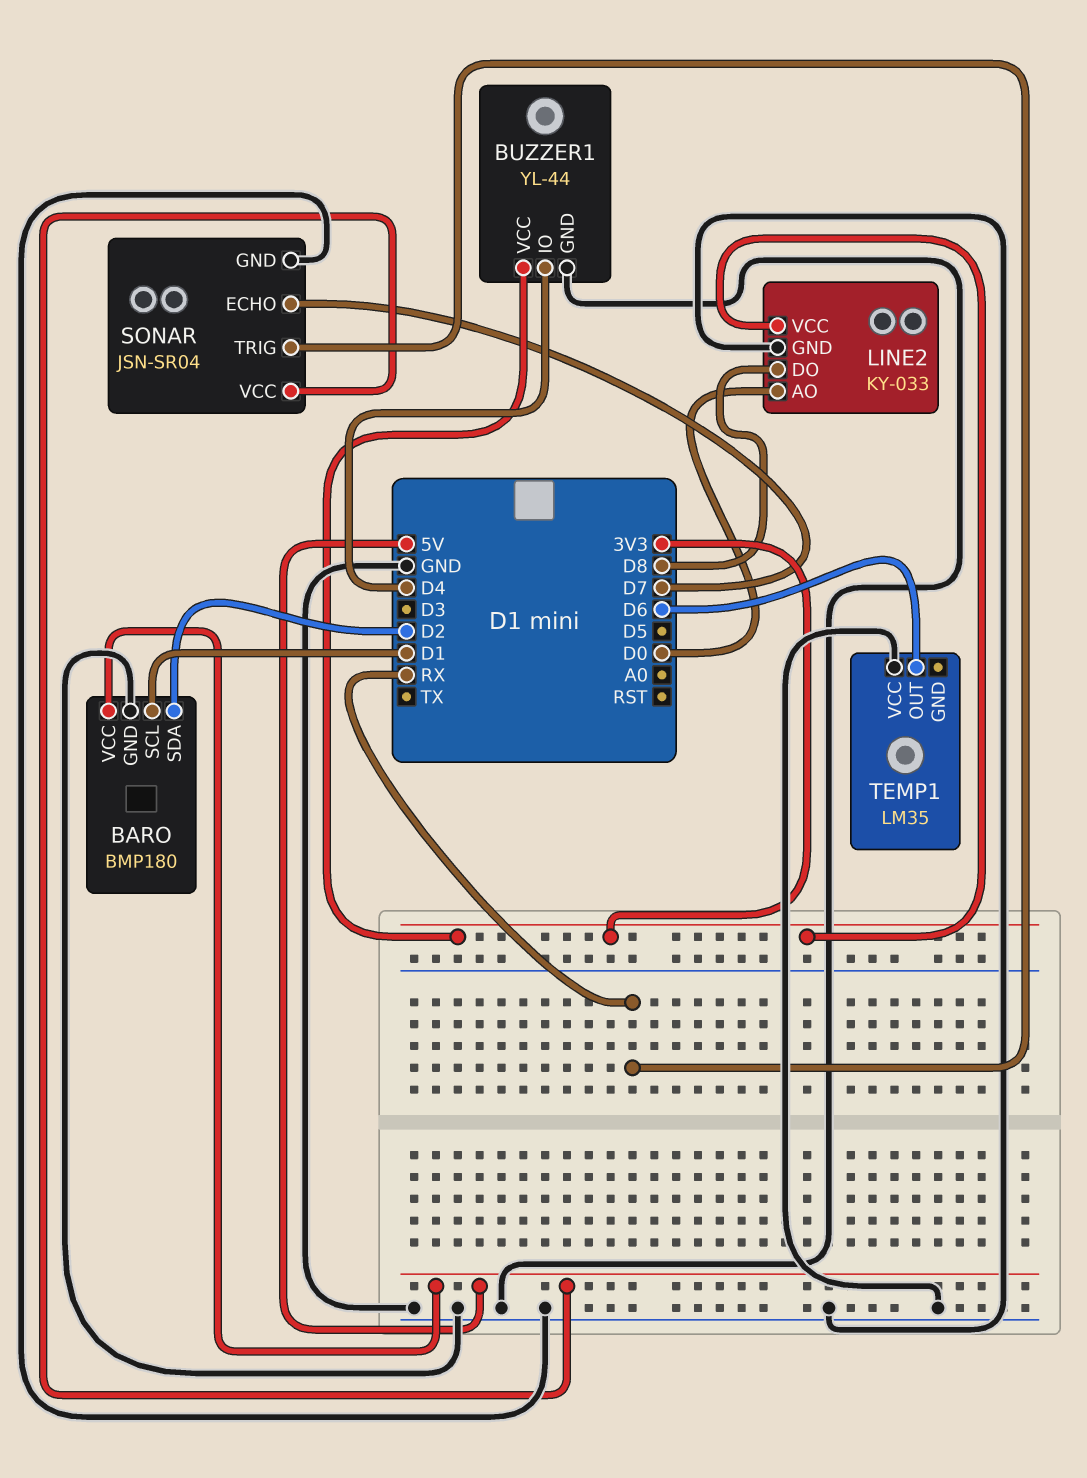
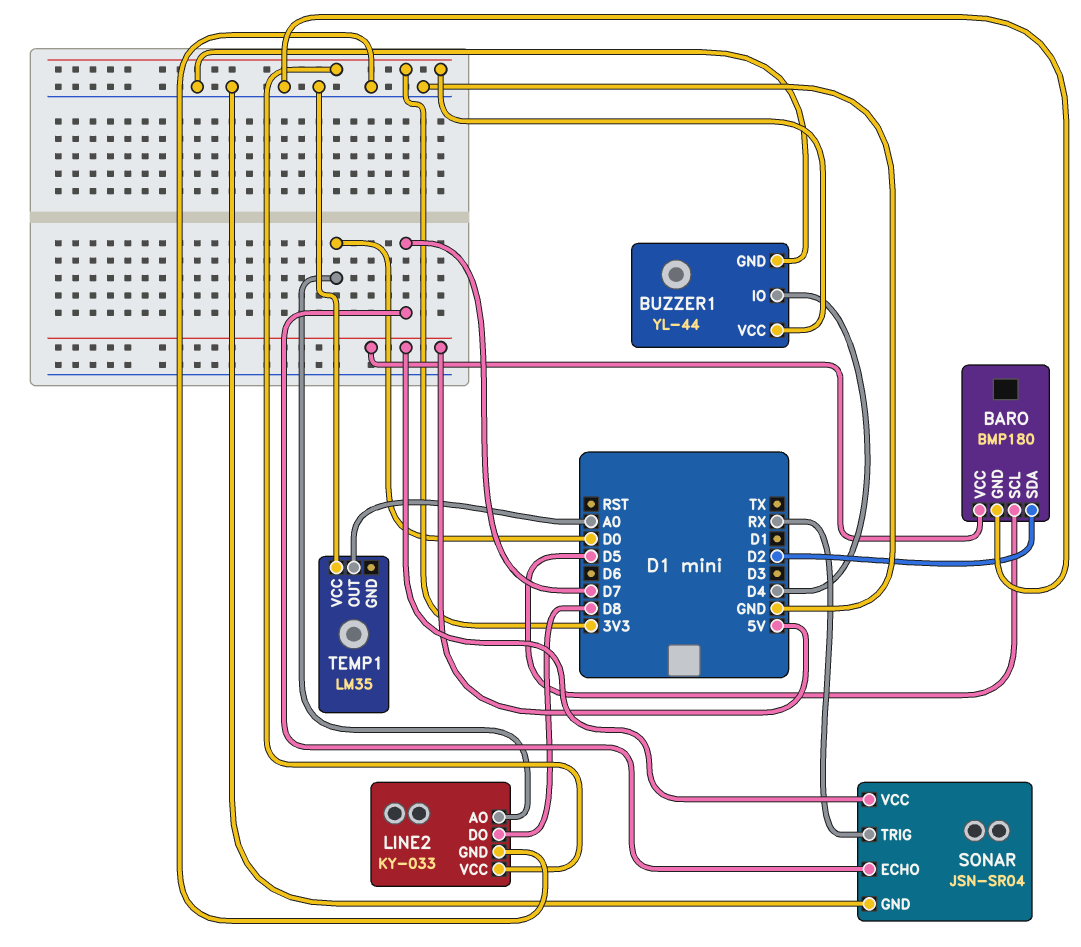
BARO pin SCL: D1 -> D5
TEMP1 pin OUT: D6 -> A0

